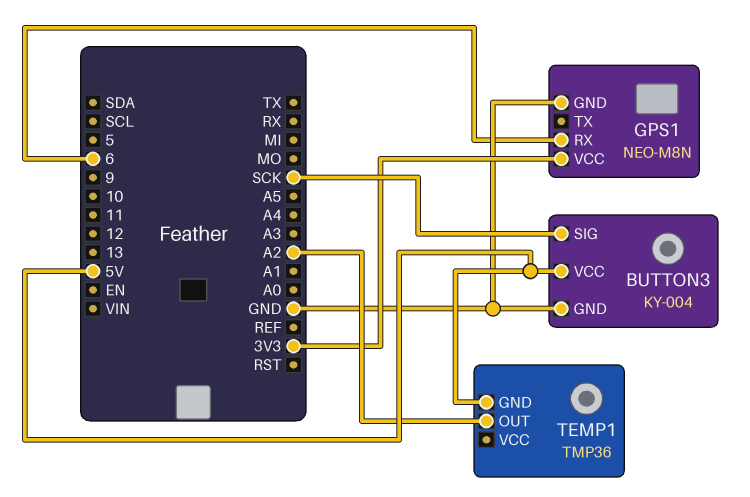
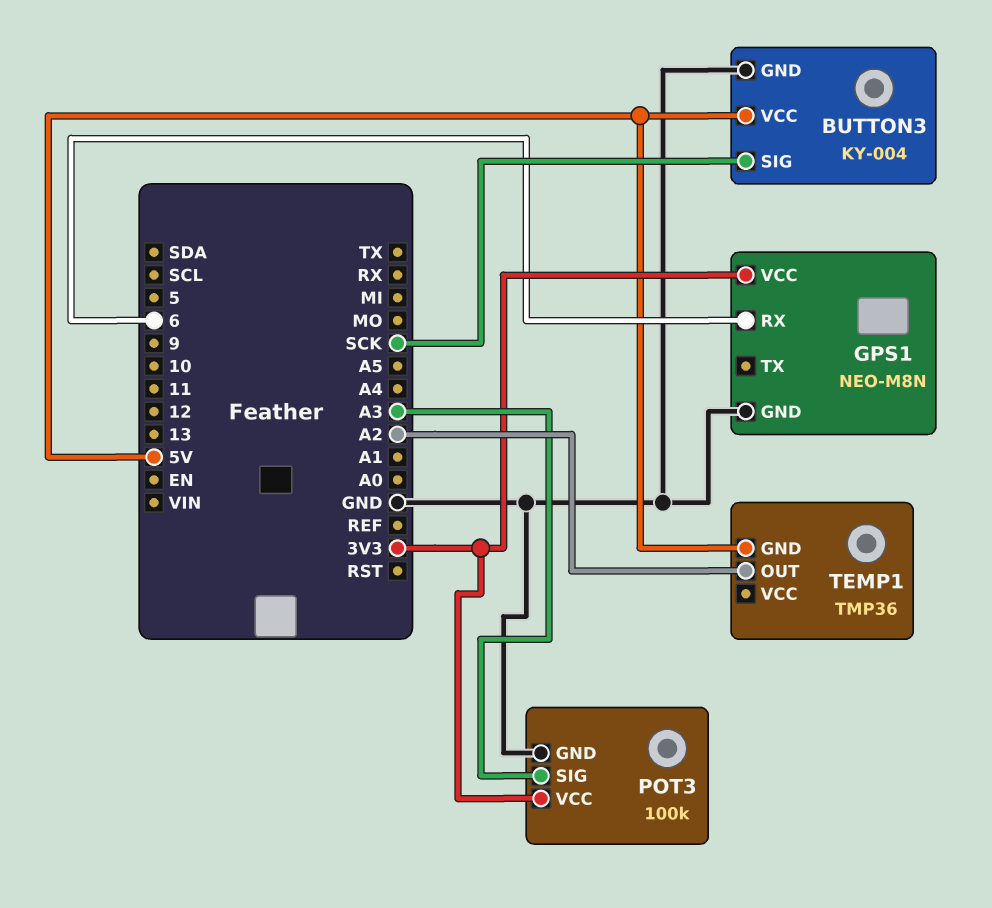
POT3: none -> 100k
POT3 pin GND: none -> GND
POT3 pin SIG: none -> A3
POT3 pin VCC: none -> 3V3

